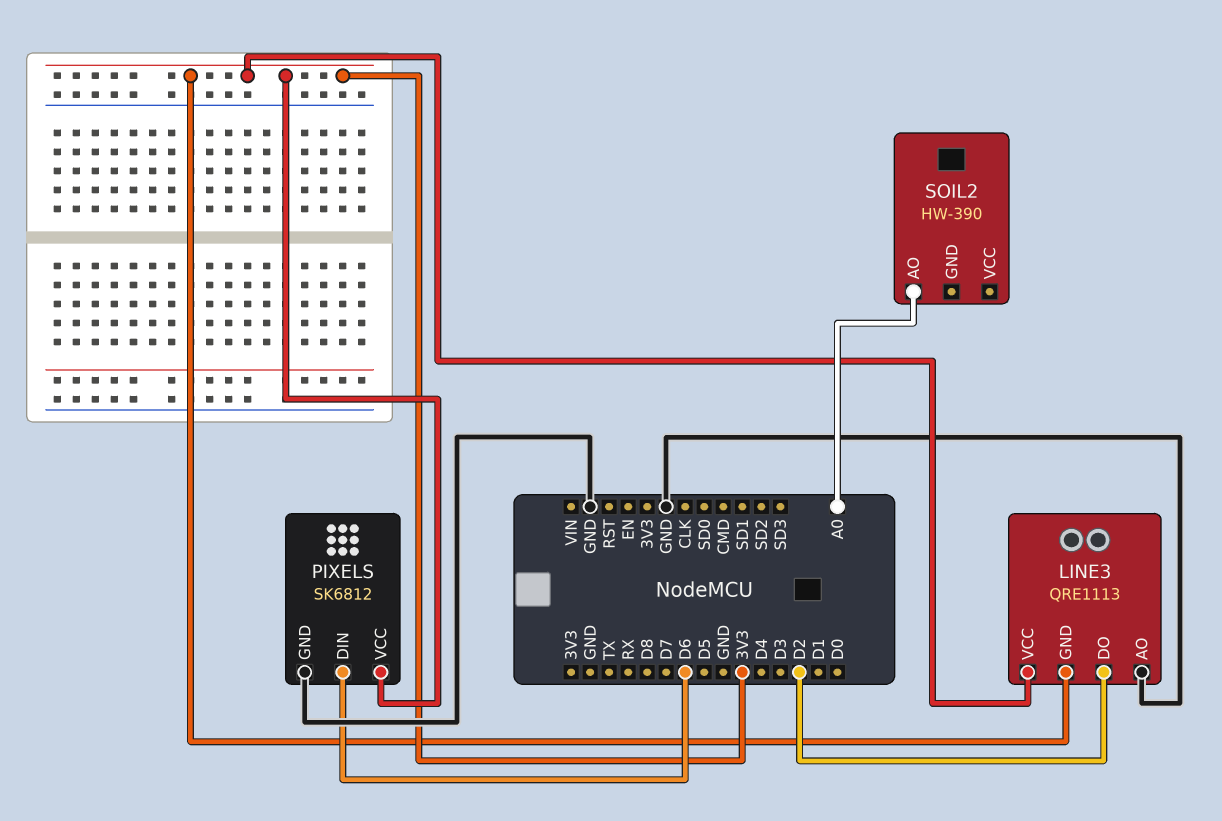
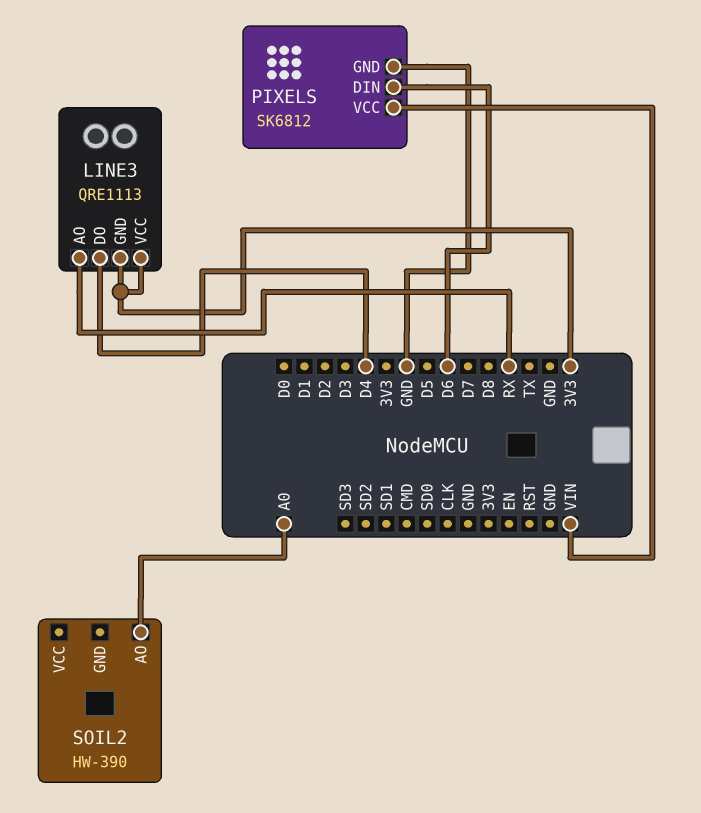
LINE3 pin AO: GND -> RX
LINE3 pin DO: D2 -> D4
PIXELS pin VCC: 3V3 -> VIN

